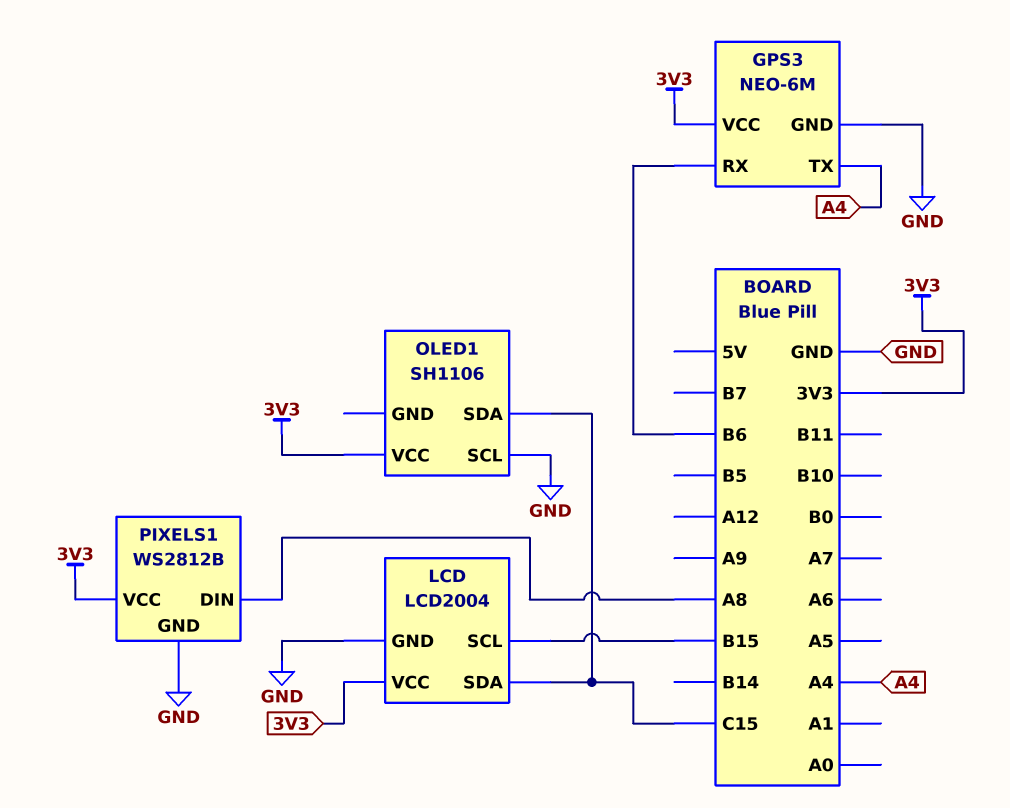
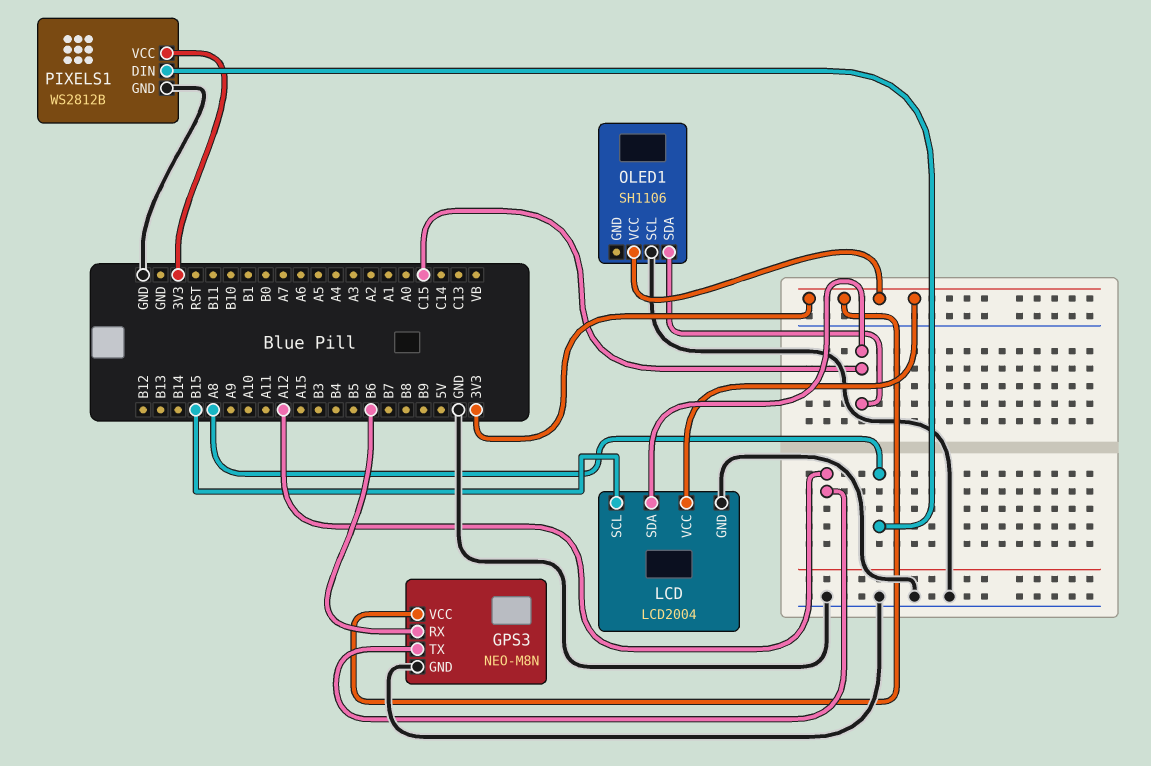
GPS3: NEO-6M -> NEO-M8N
GPS3 pin TX: A4 -> A12

